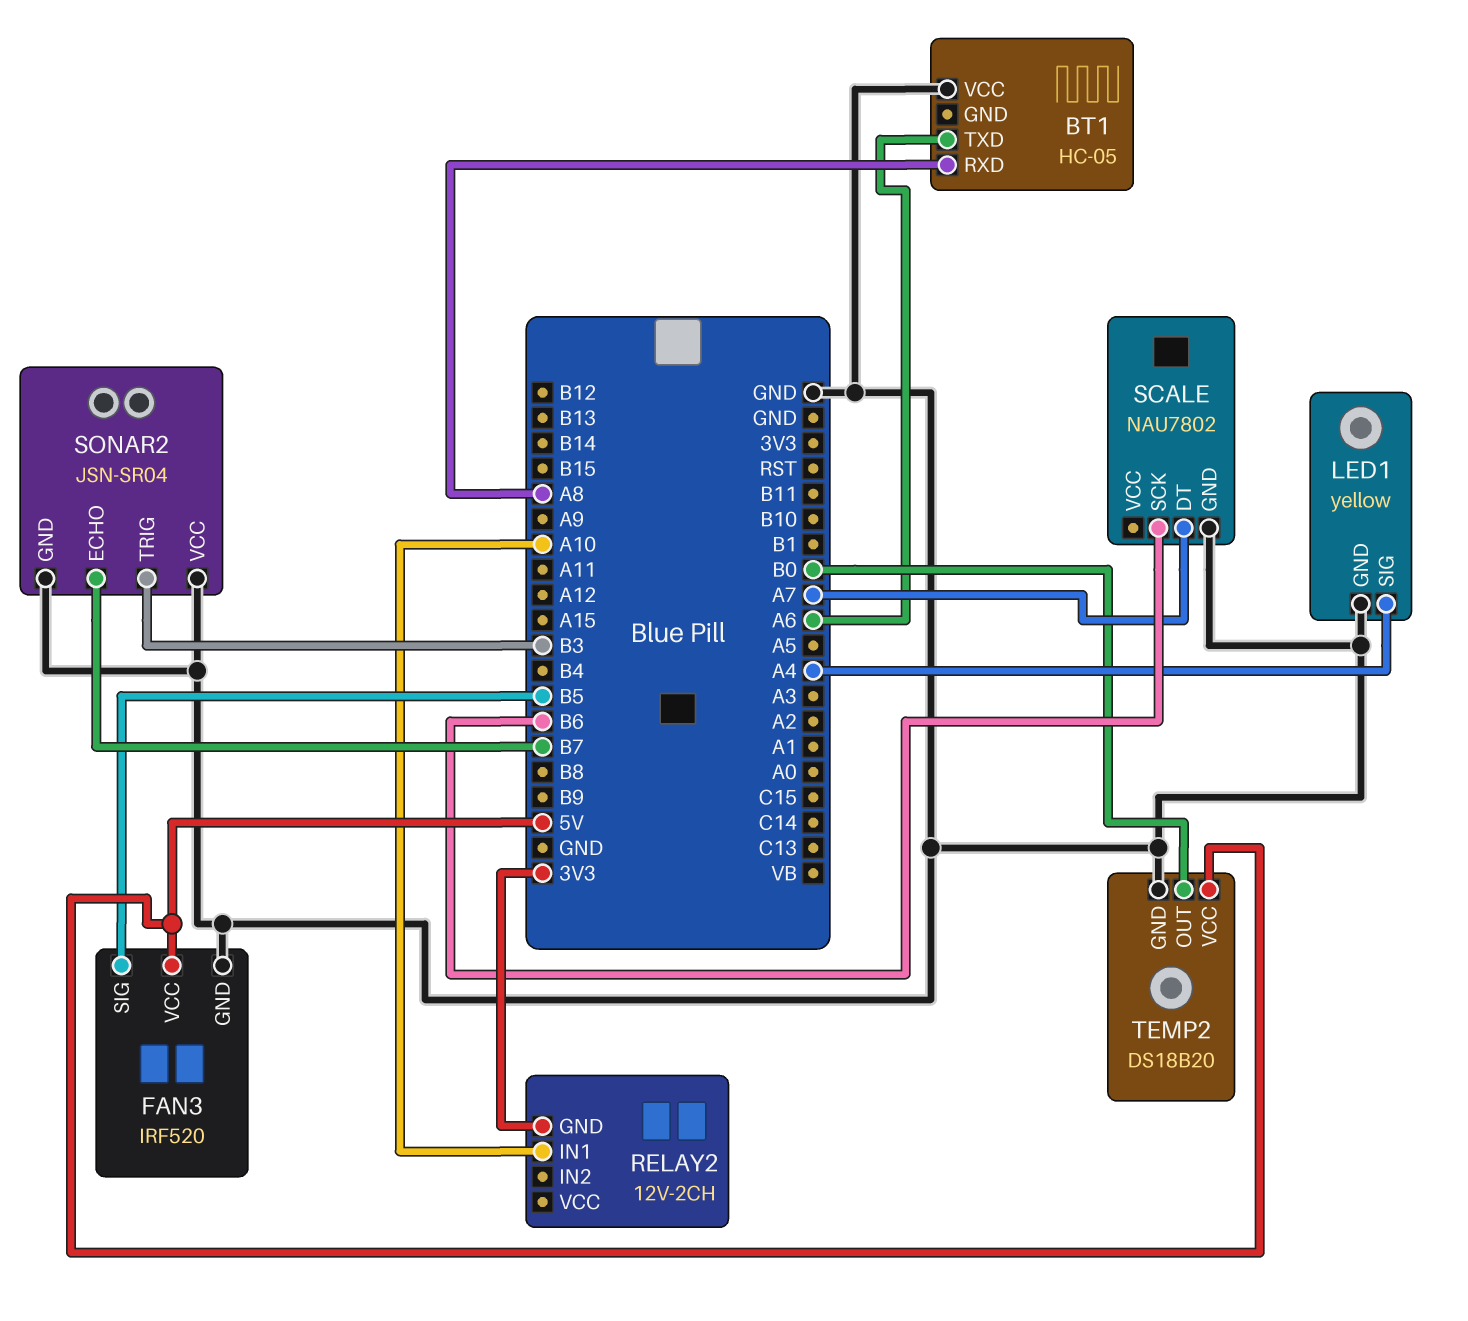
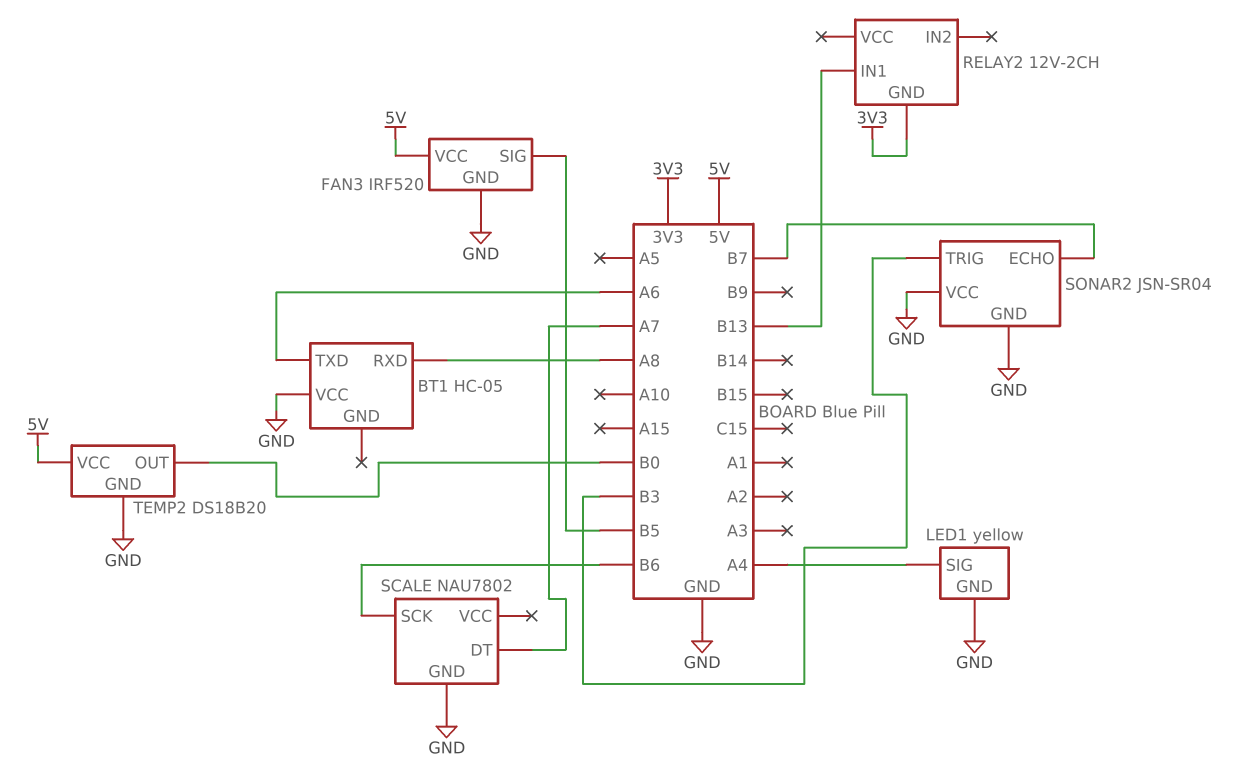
RELAY2 pin IN1: A10 -> B13

